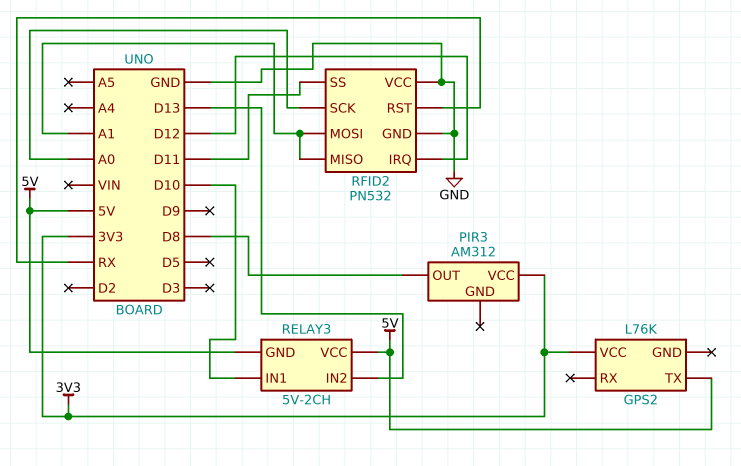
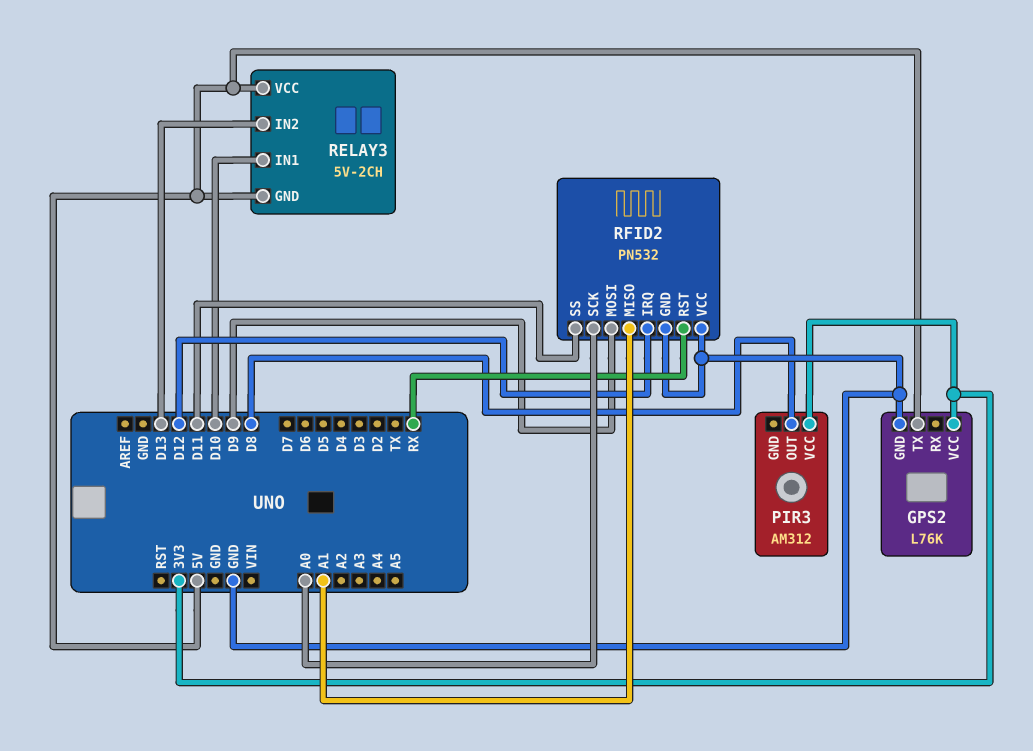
GPS2 pin GND: none -> GND
RFID2 pin MOSI: A1 -> D9

